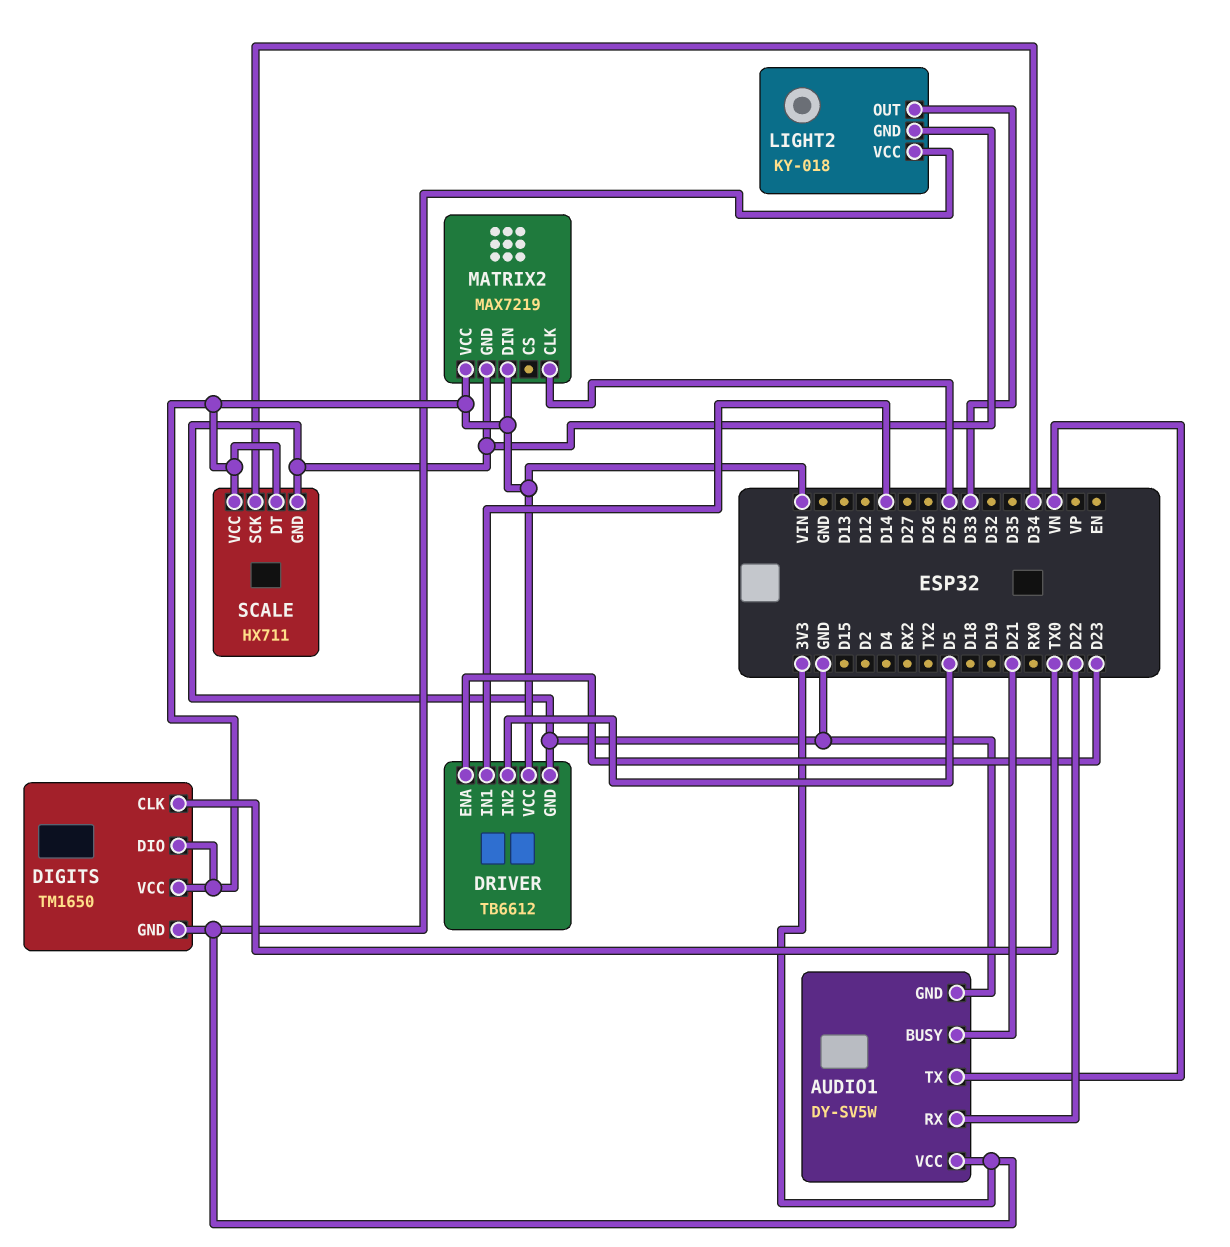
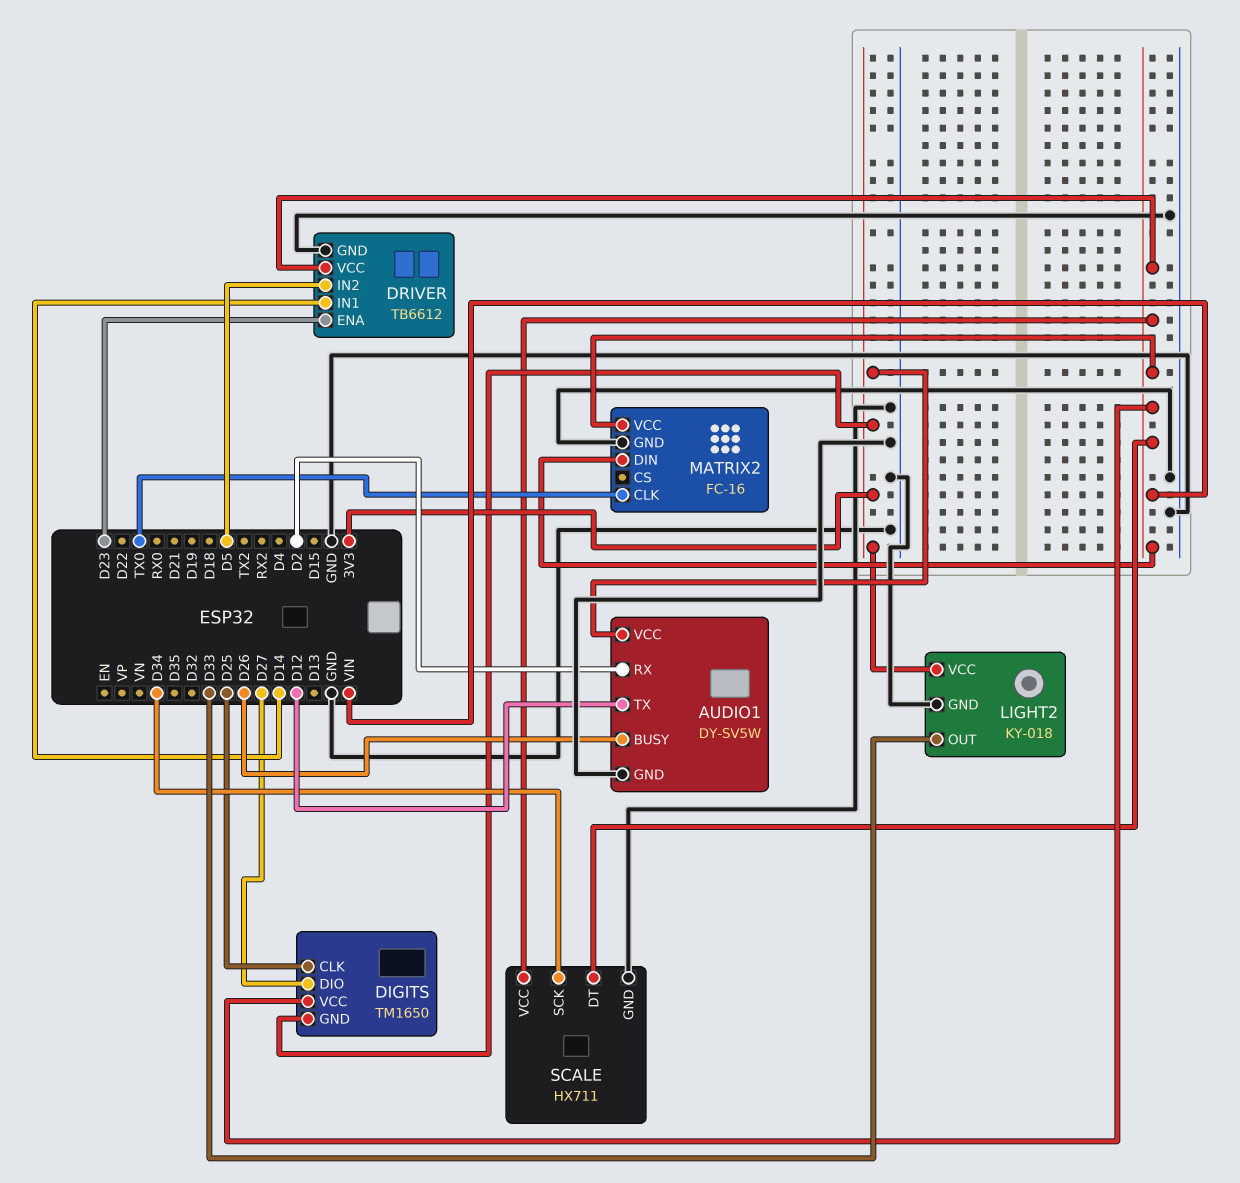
AUDIO1 pin BUSY: D21 -> D26
AUDIO1 pin RX: D22 -> D2
AUDIO1 pin TX: VN -> D12
DIGITS pin CLK: TX0 -> D25
DIGITS pin DIO: VIN -> D27
MATRIX2: MAX7219 -> FC-16
MATRIX2 pin CLK: D25 -> TX0

